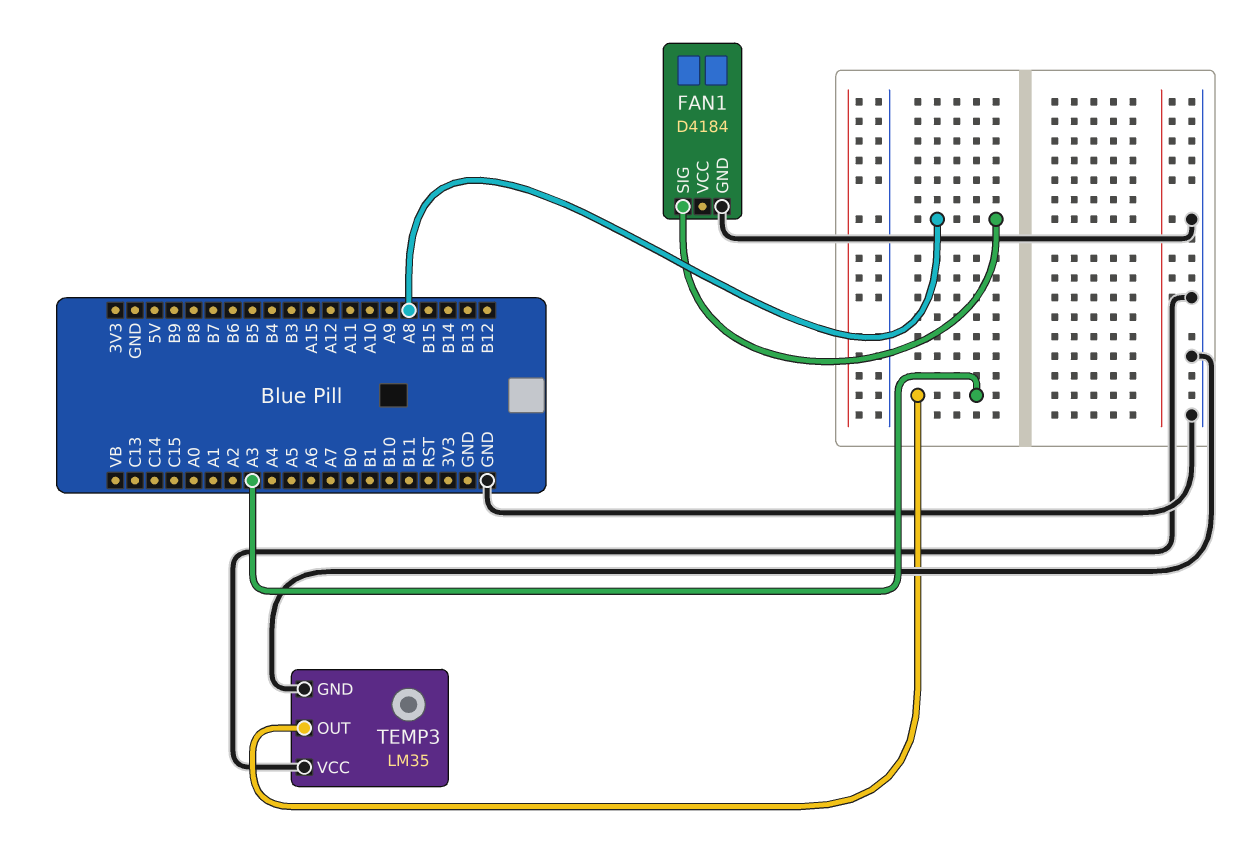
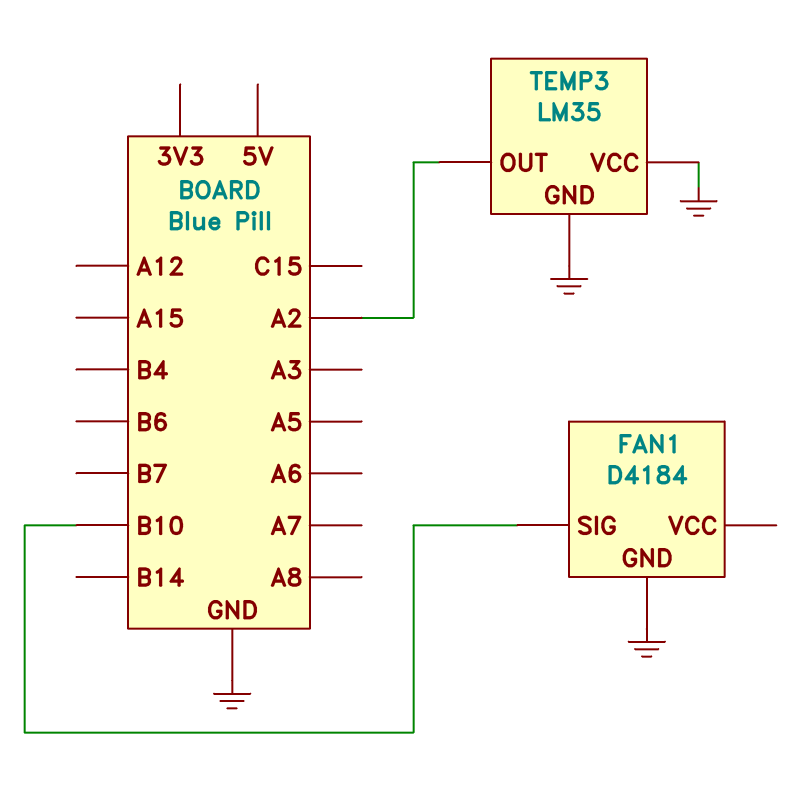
FAN1 pin SIG: A8 -> B10
TEMP3 pin OUT: A3 -> A2

